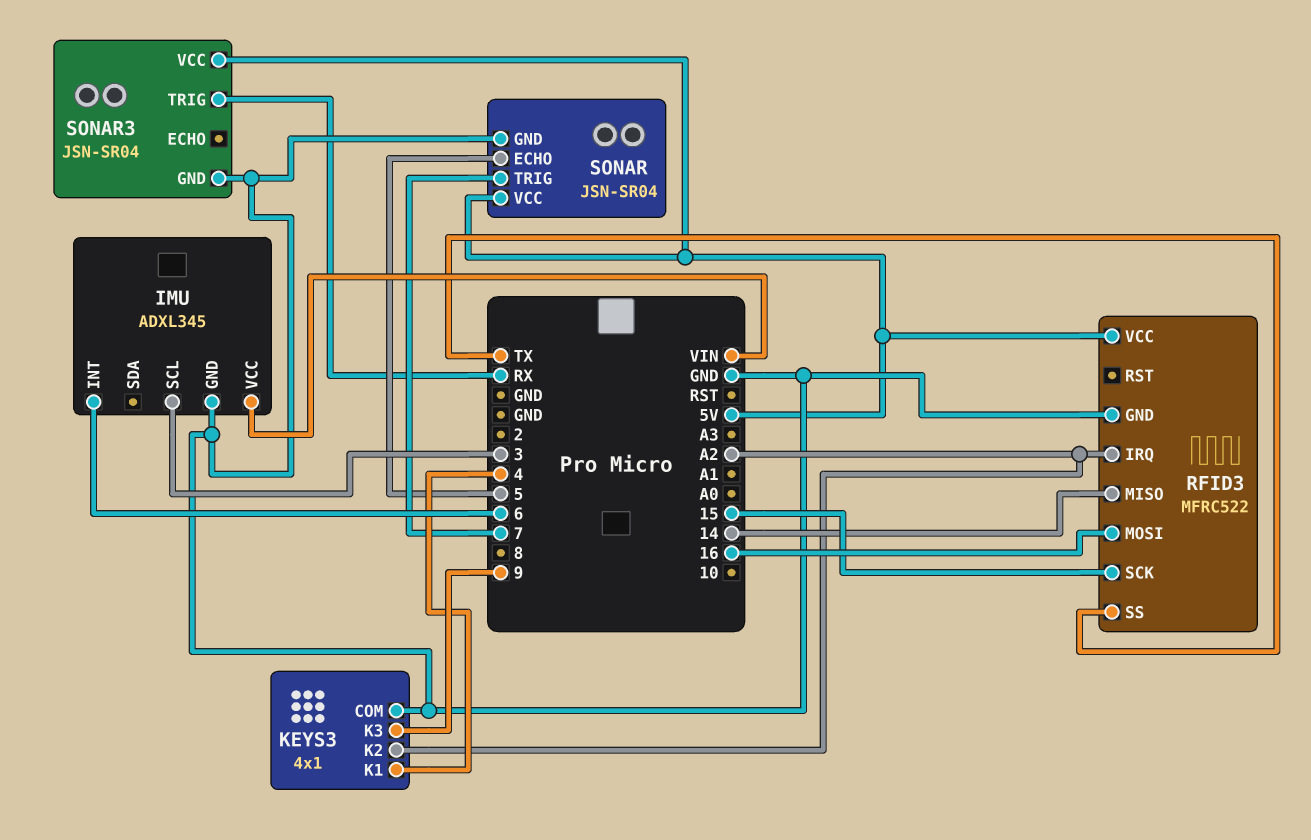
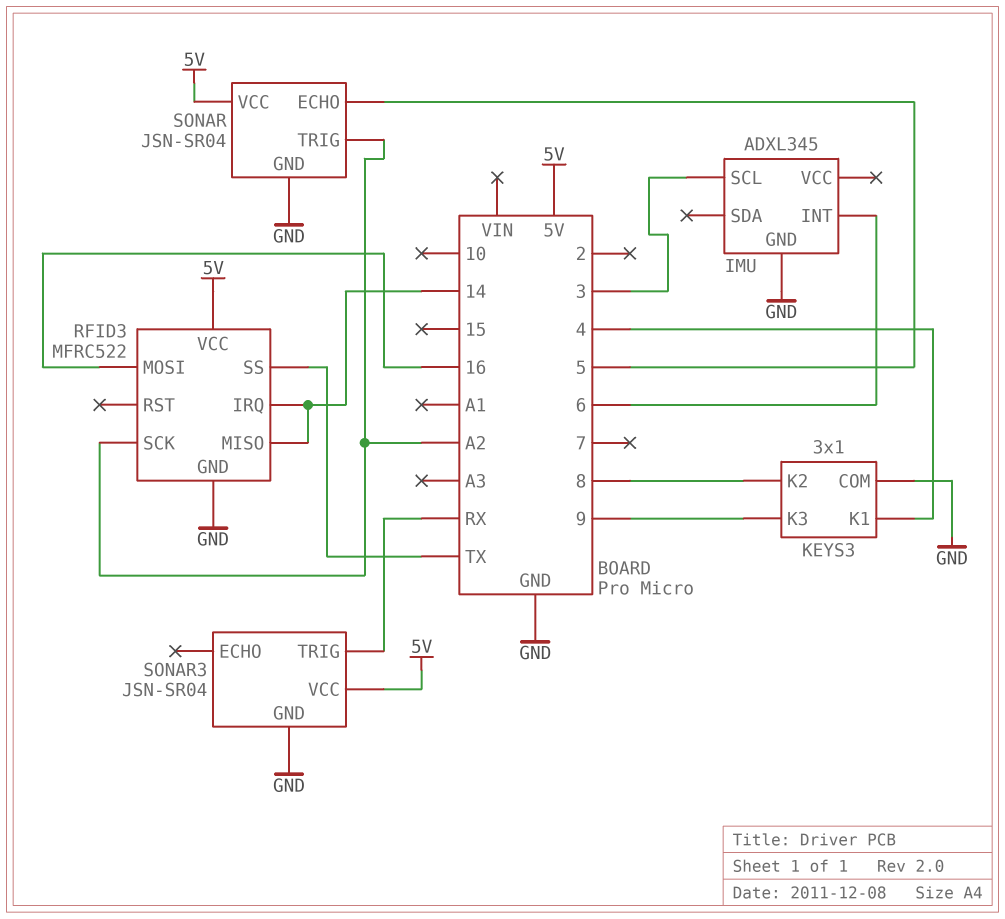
IMU pin VCC: VIN -> none
KEYS3: 4x1 -> 3x1
KEYS3 pin K2: A2 -> 8
RFID3 pin IRQ: A2 -> 14
RFID3 pin SCK: 15 -> A2
SONAR pin TRIG: 7 -> A2

